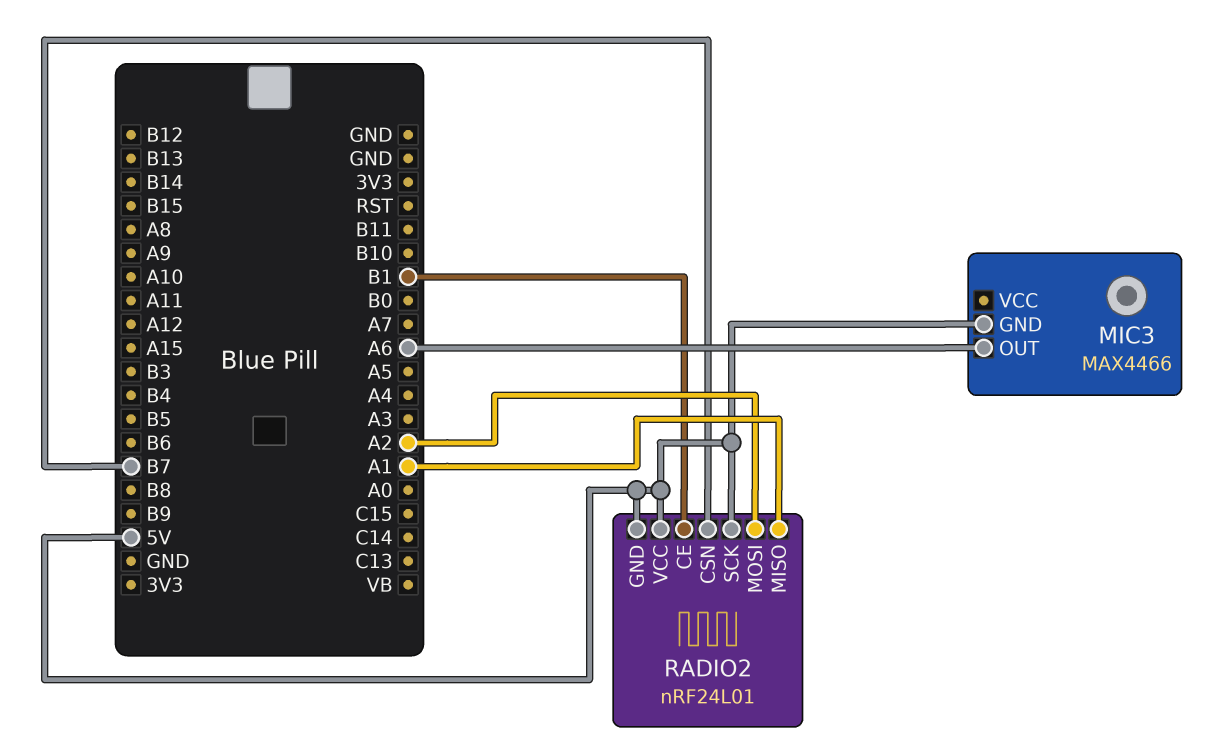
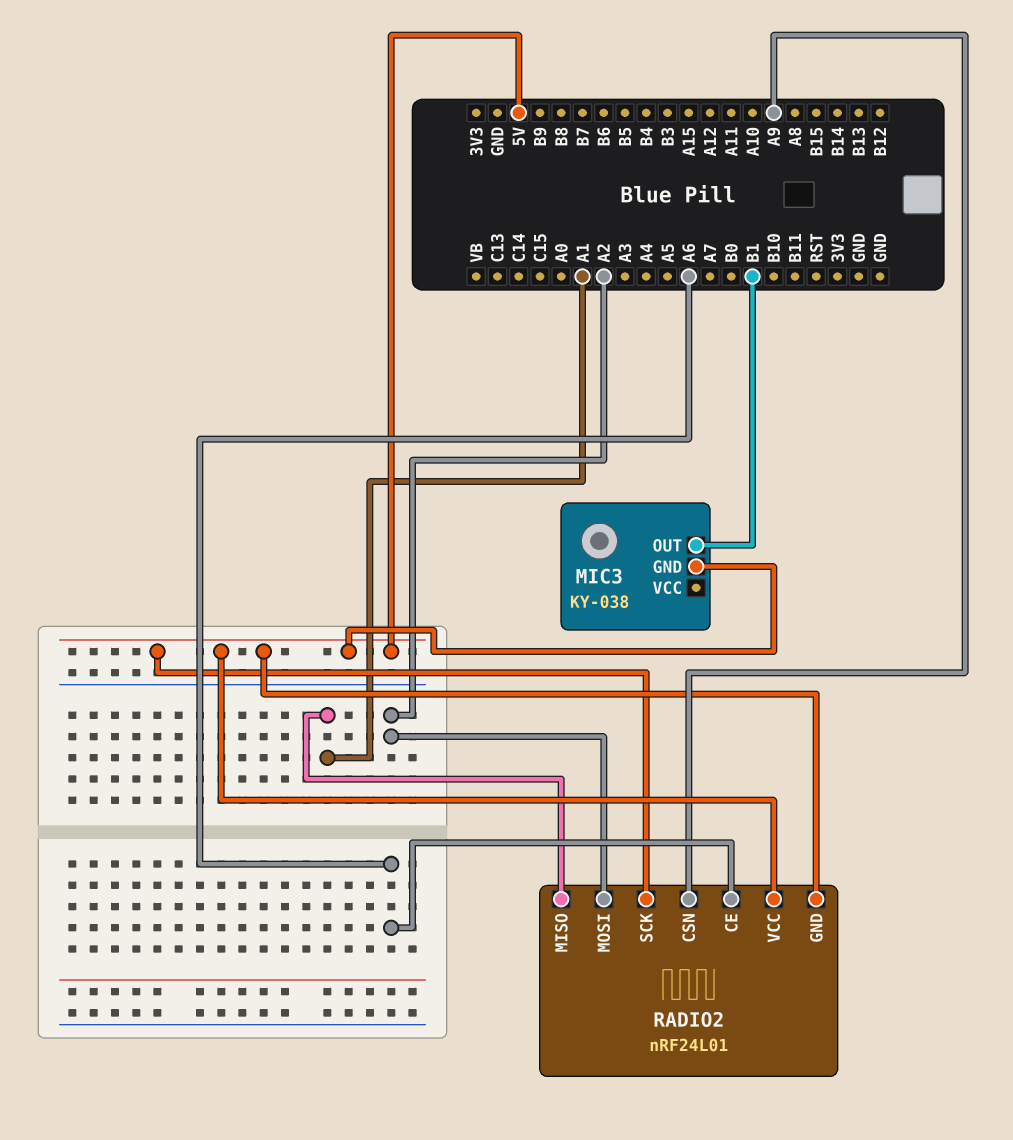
MIC3: MAX4466 -> KY-038
MIC3 pin OUT: A6 -> B1
RADIO2 pin CE: B1 -> A6
RADIO2 pin CSN: B7 -> A9

